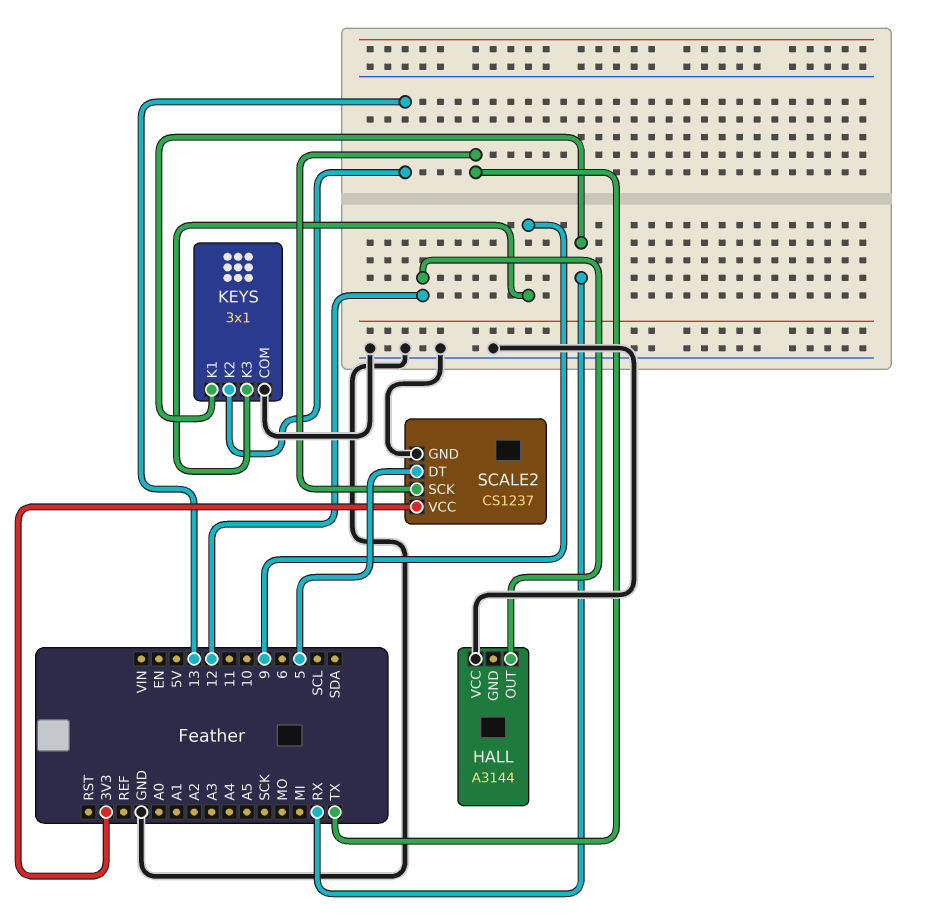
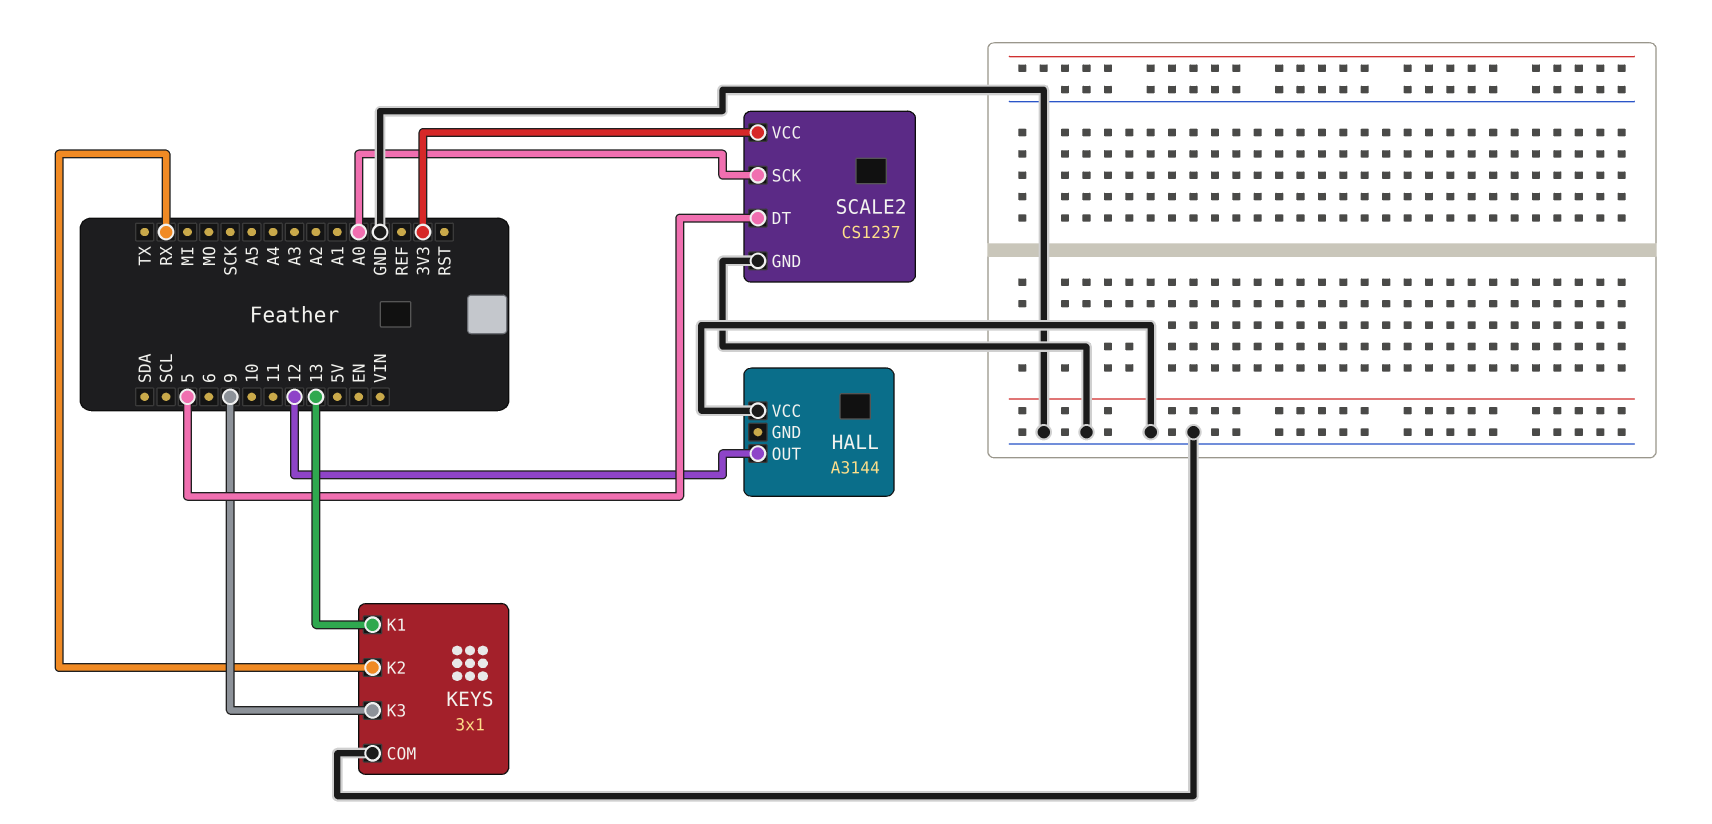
KEYS pin K1: RX -> 13
KEYS pin K2: 13 -> RX
SCALE2 pin SCK: TX -> A0

